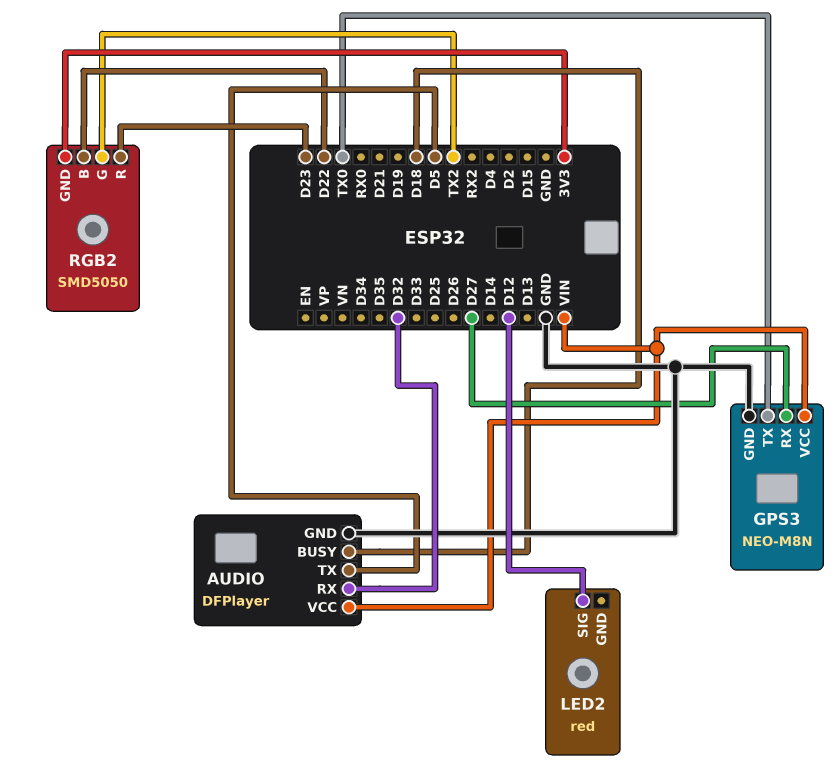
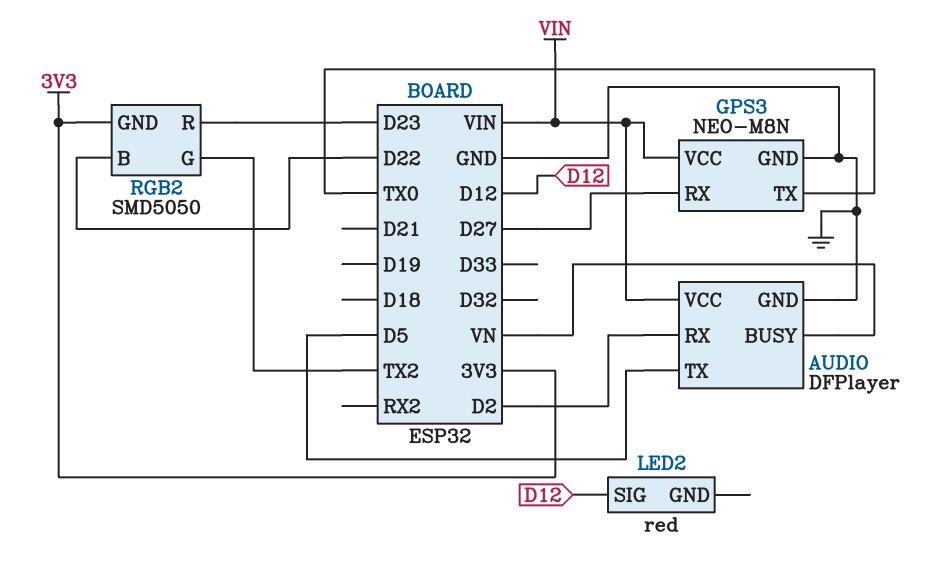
AUDIO pin BUSY: D18 -> VN
AUDIO pin RX: D32 -> D2

